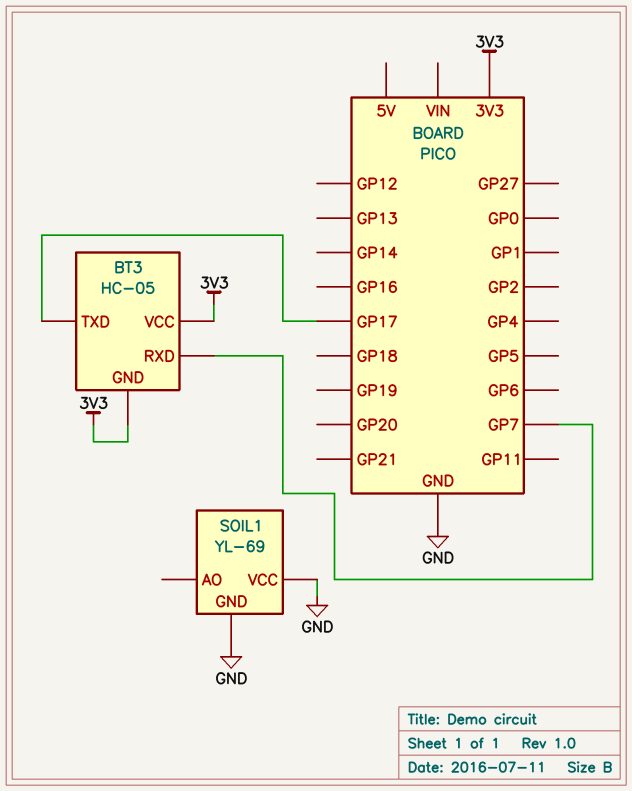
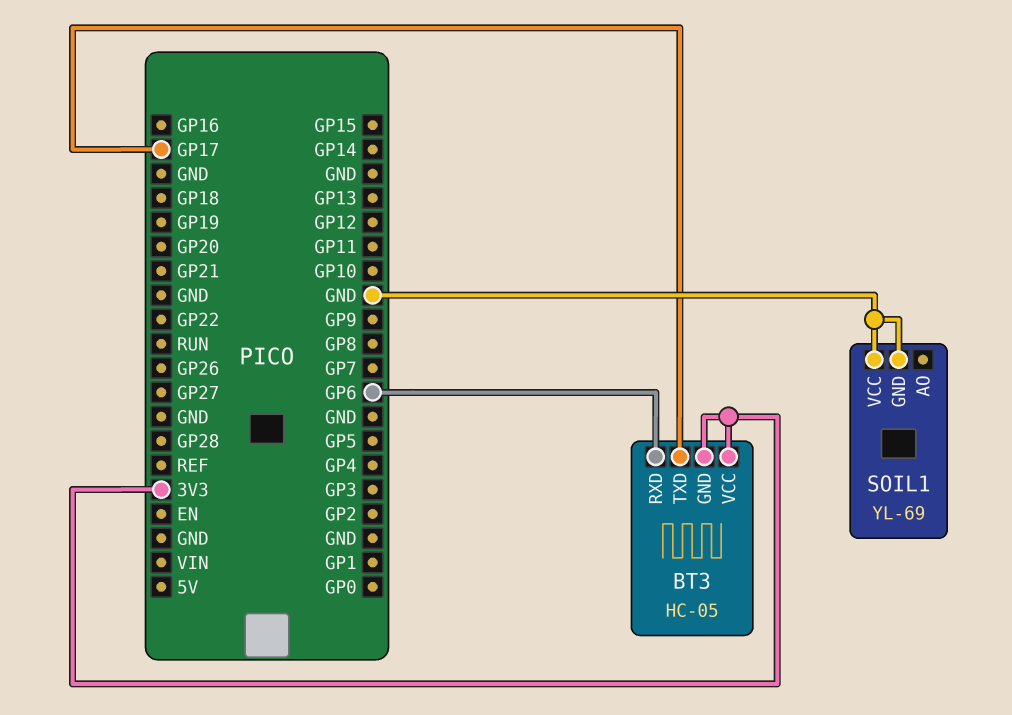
BT3 pin RXD: GP7 -> GP6

